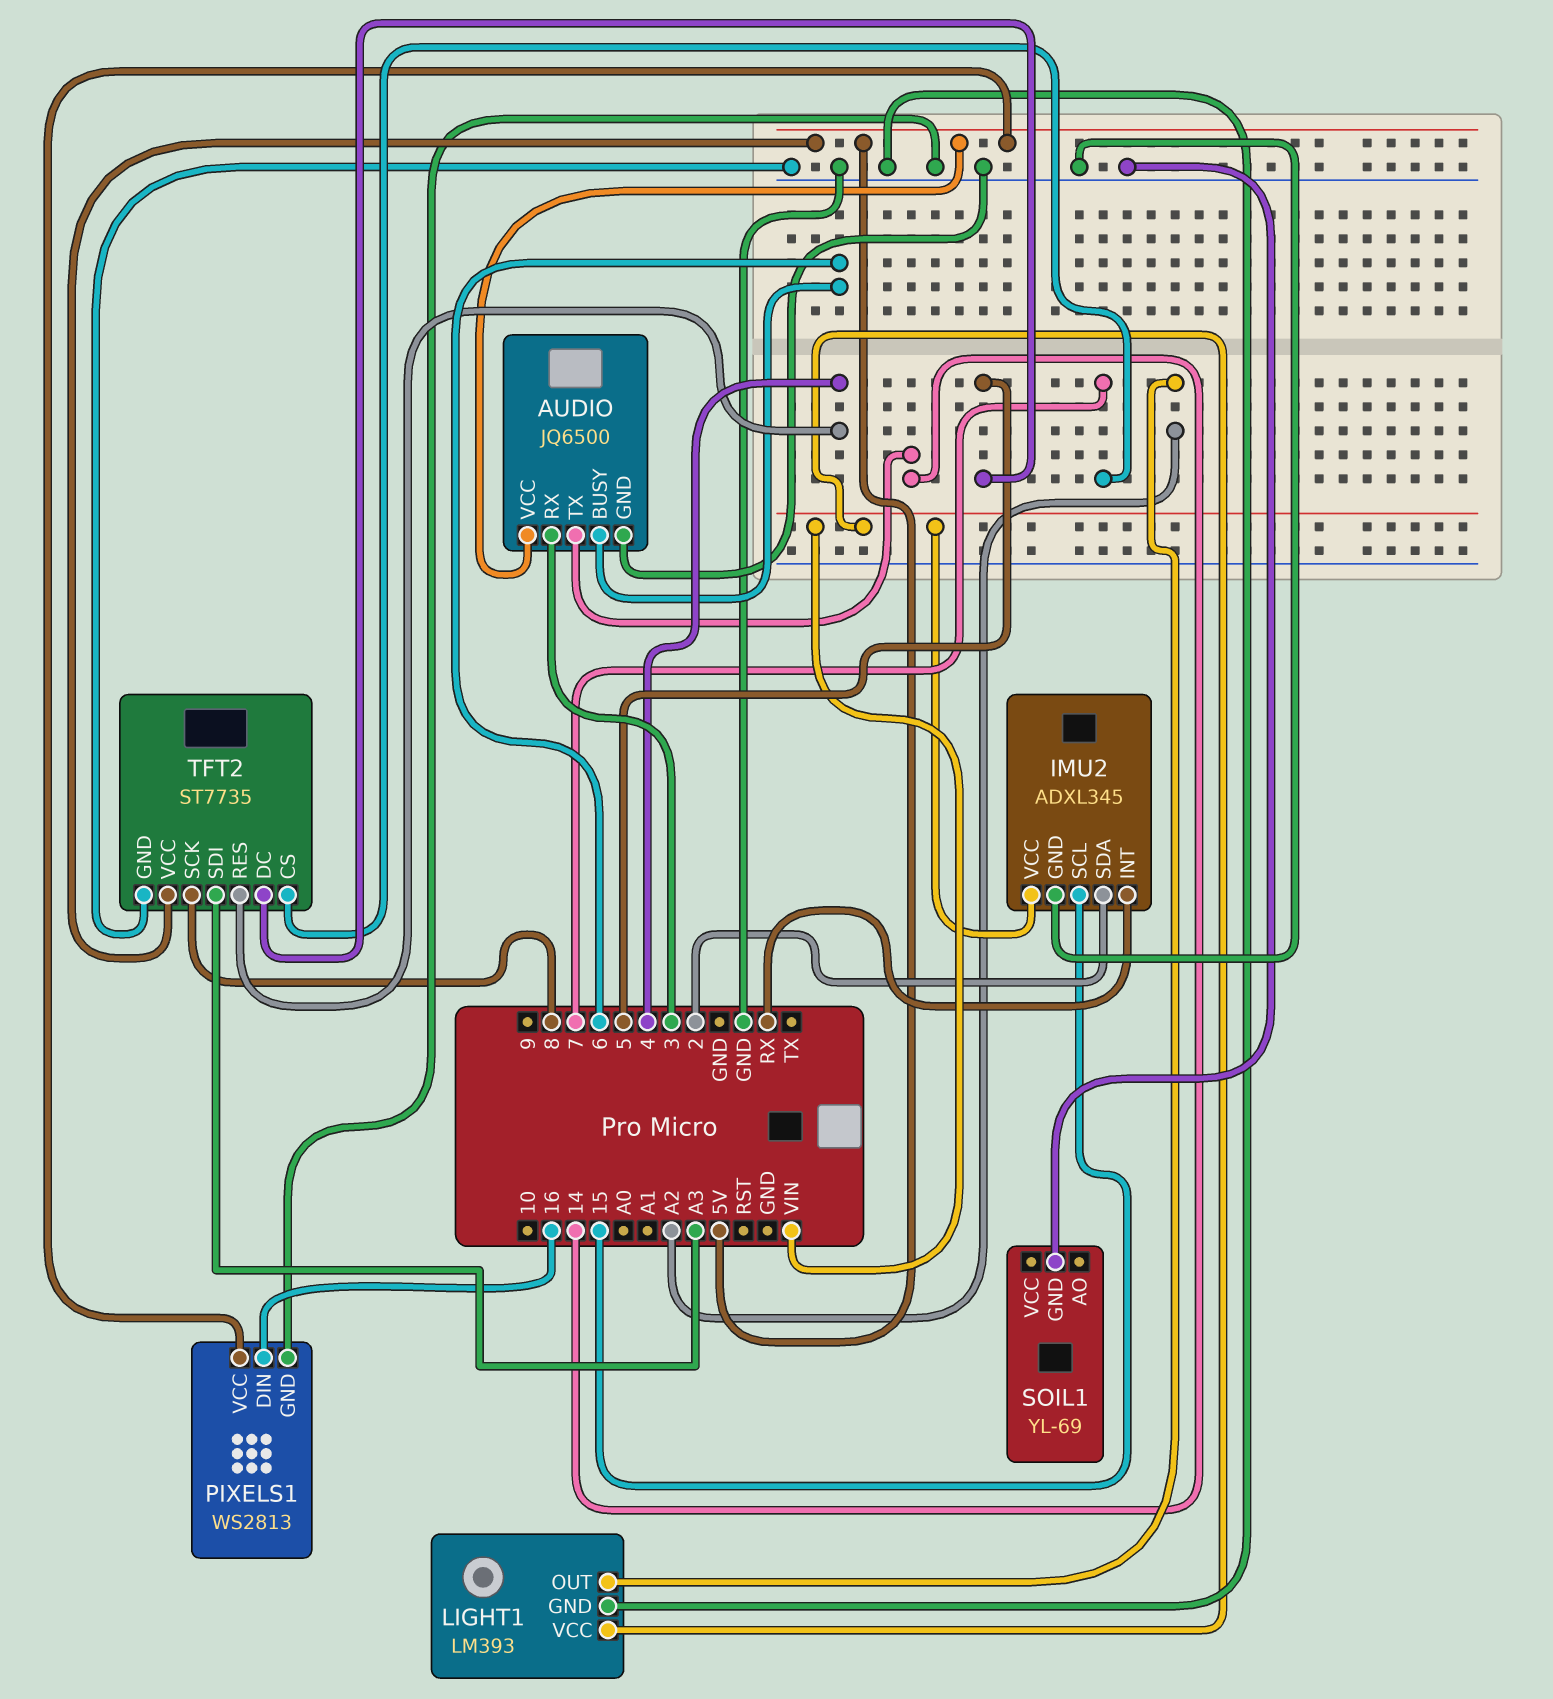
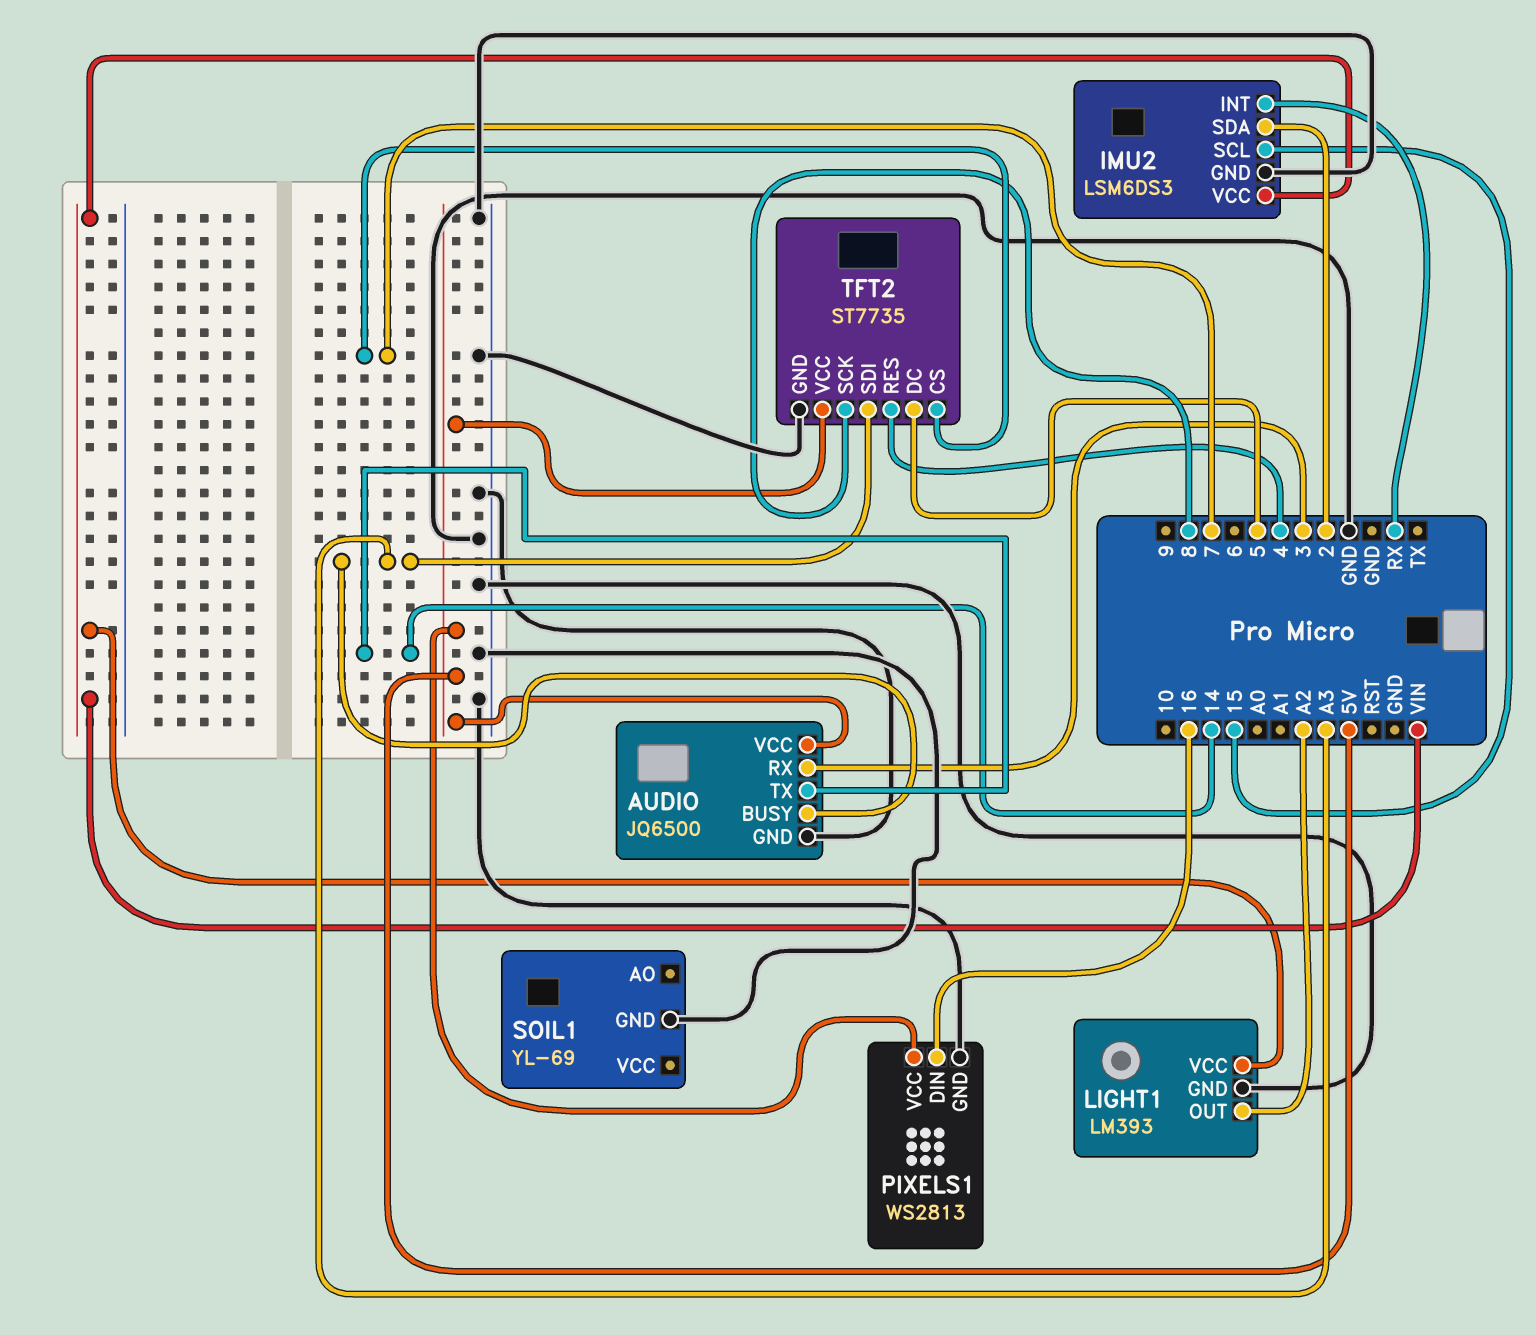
AUDIO pin BUSY: 6 -> A3
IMU2: ADXL345 -> LSM6DS3

